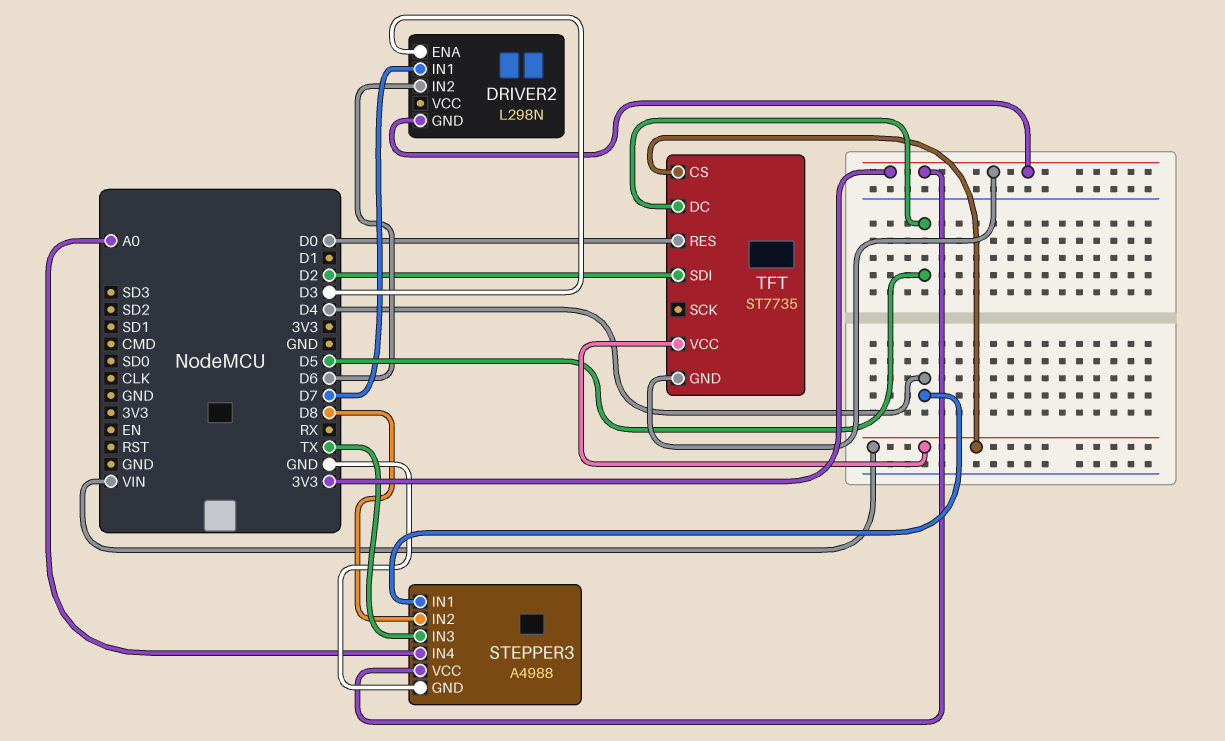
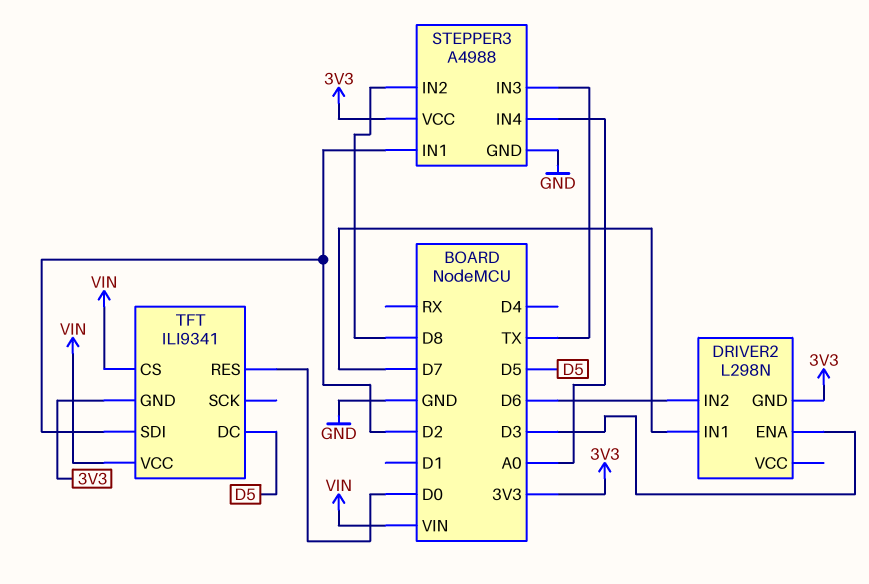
STEPPER3 pin IN1: D4 -> D2
TFT: ST7735 -> ILI9341

